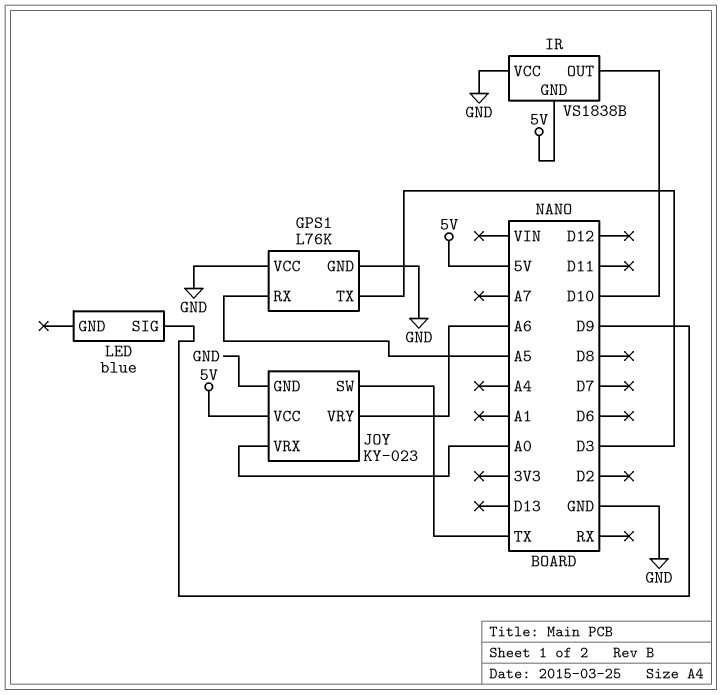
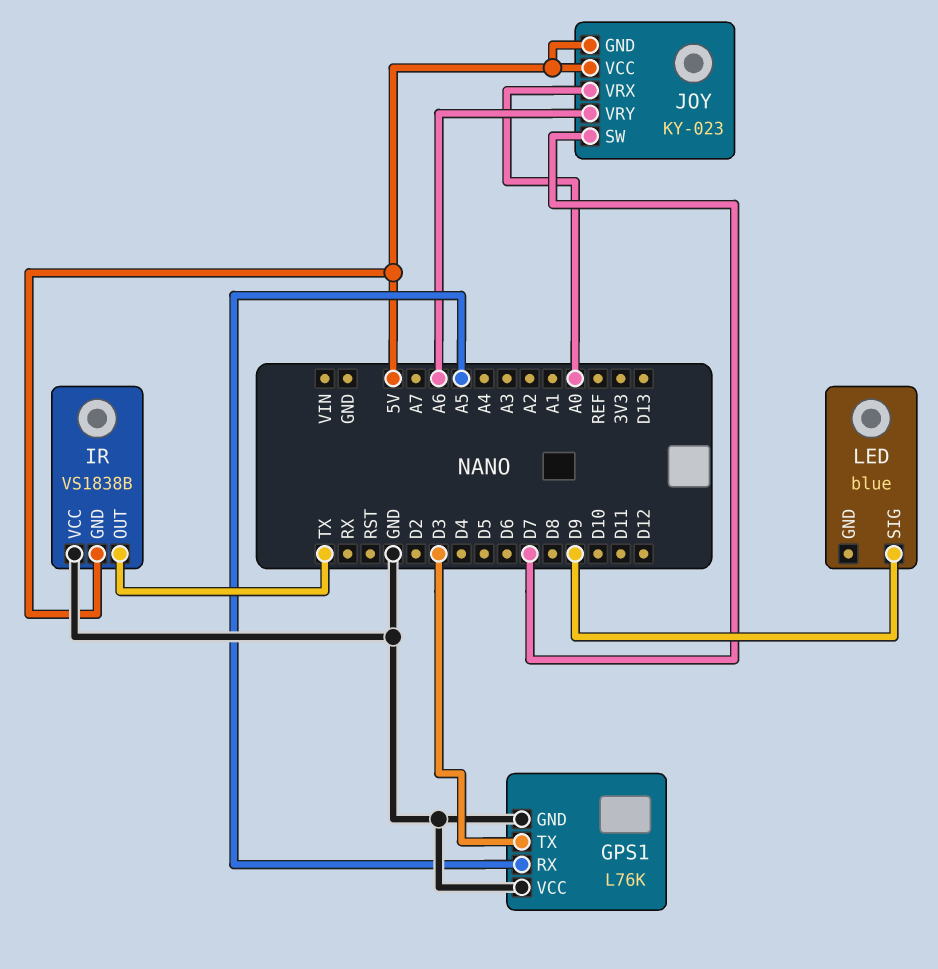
IR pin OUT: D10 -> TX
JOY pin GND: GND -> 5V
JOY pin SW: TX -> D7

